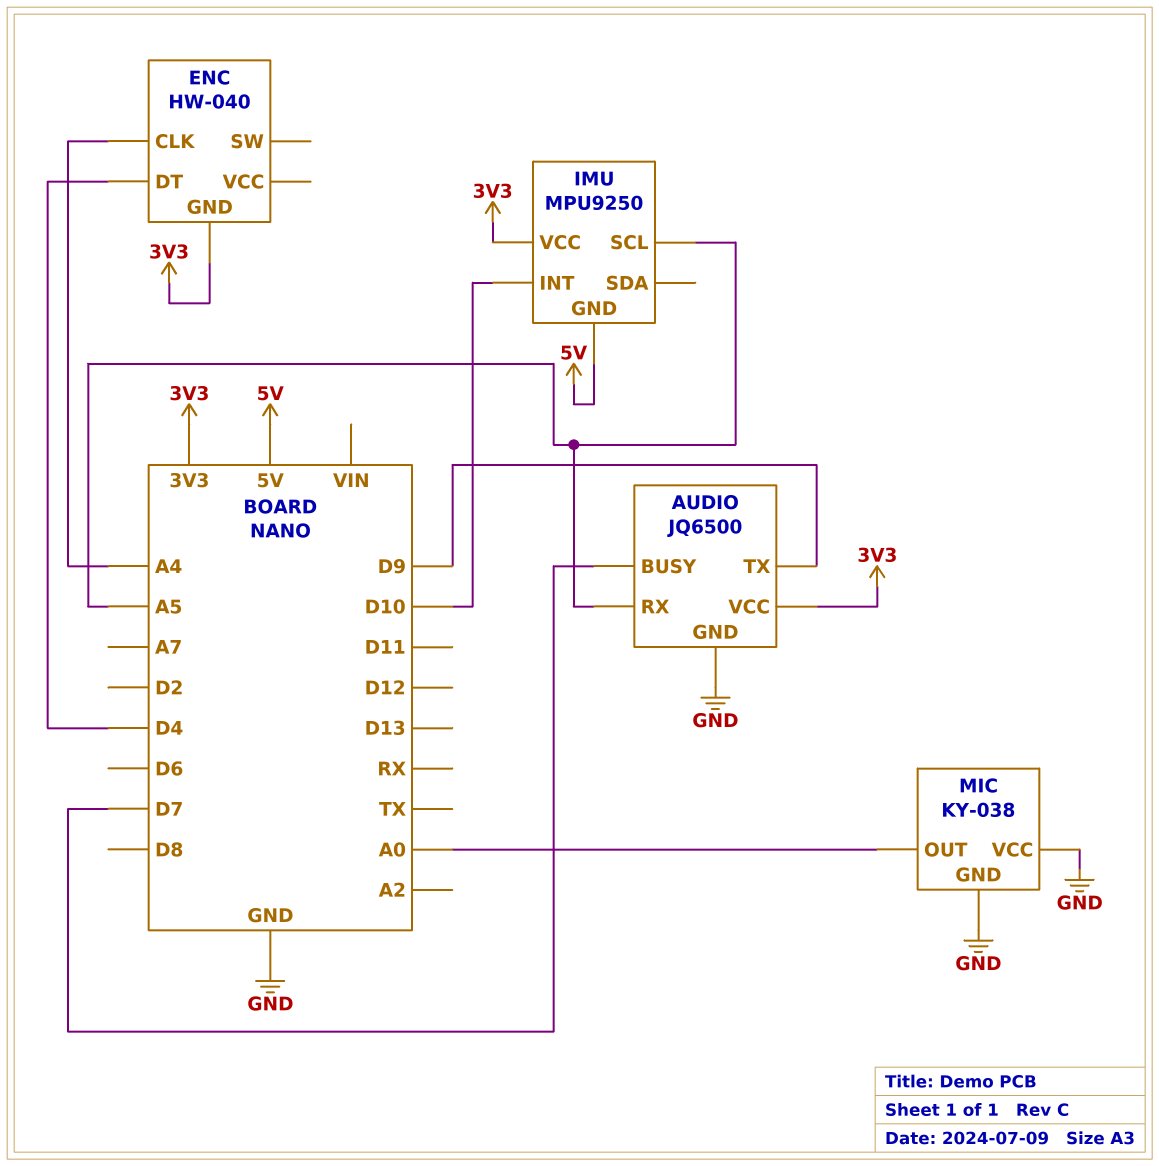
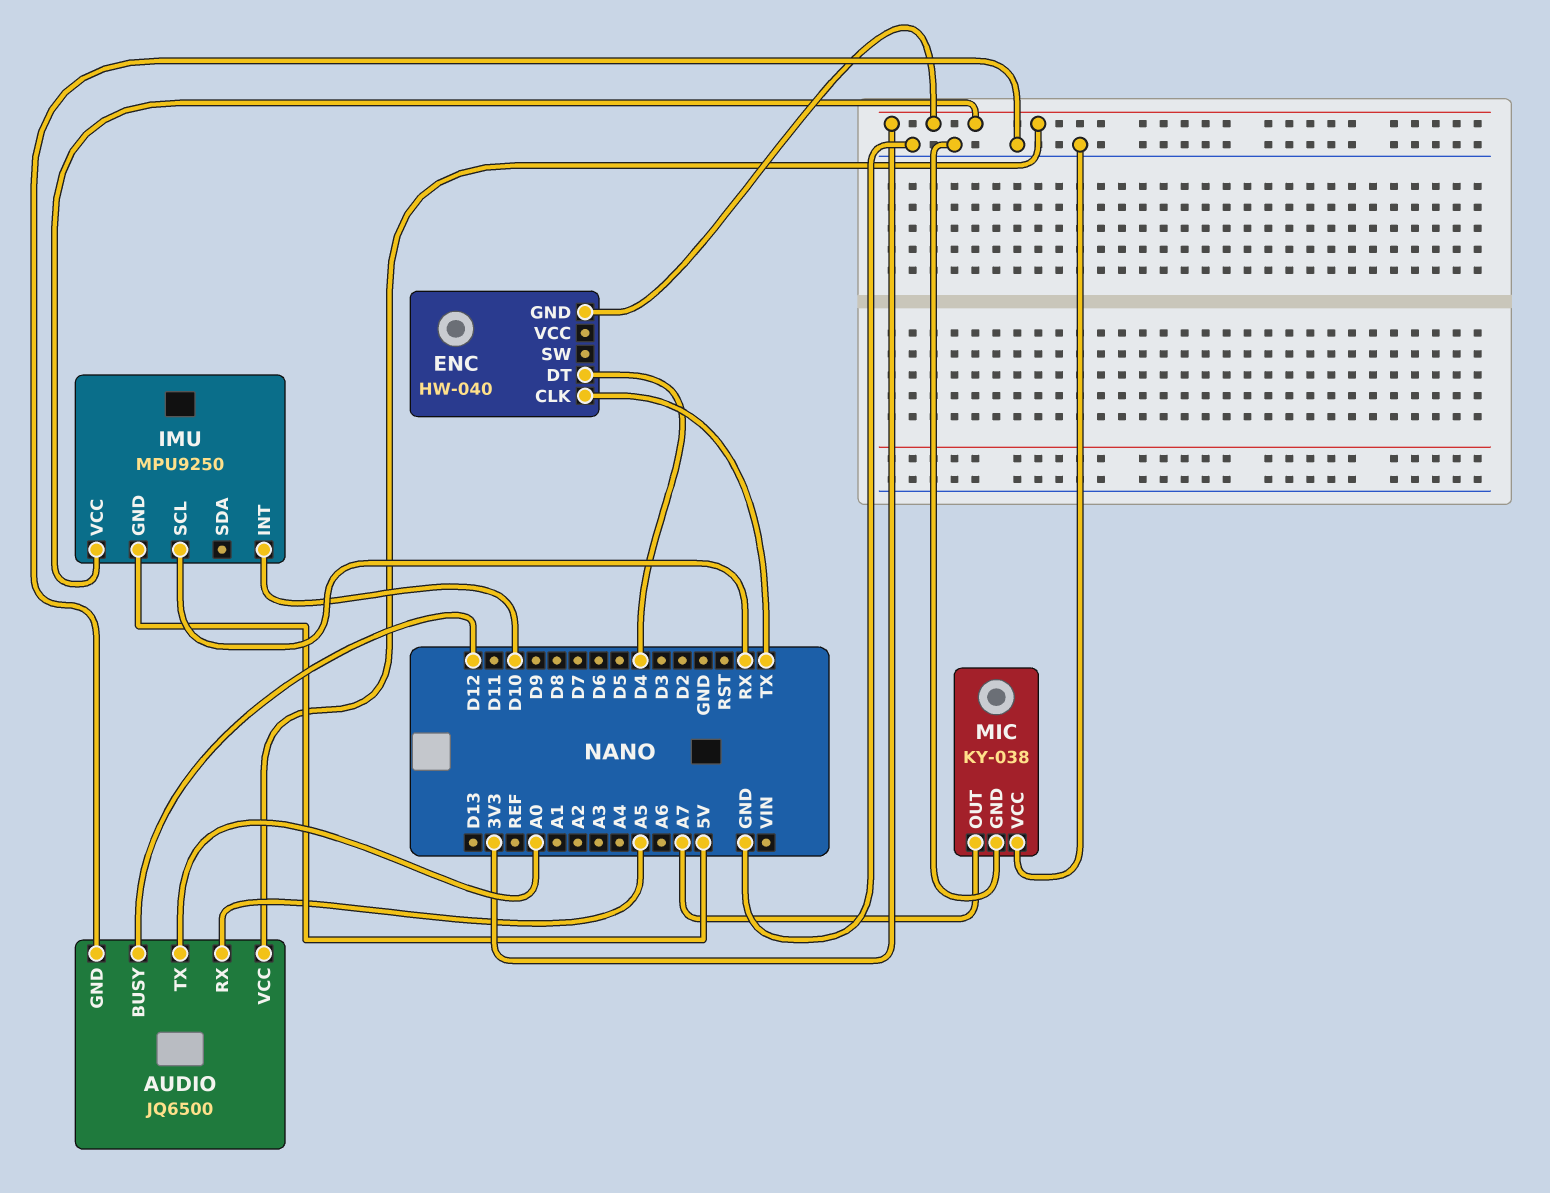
AUDIO pin BUSY: D7 -> D12
AUDIO pin TX: D9 -> A0
ENC pin CLK: A4 -> TX
IMU pin SCL: A5 -> RX
MIC pin OUT: A0 -> A7

